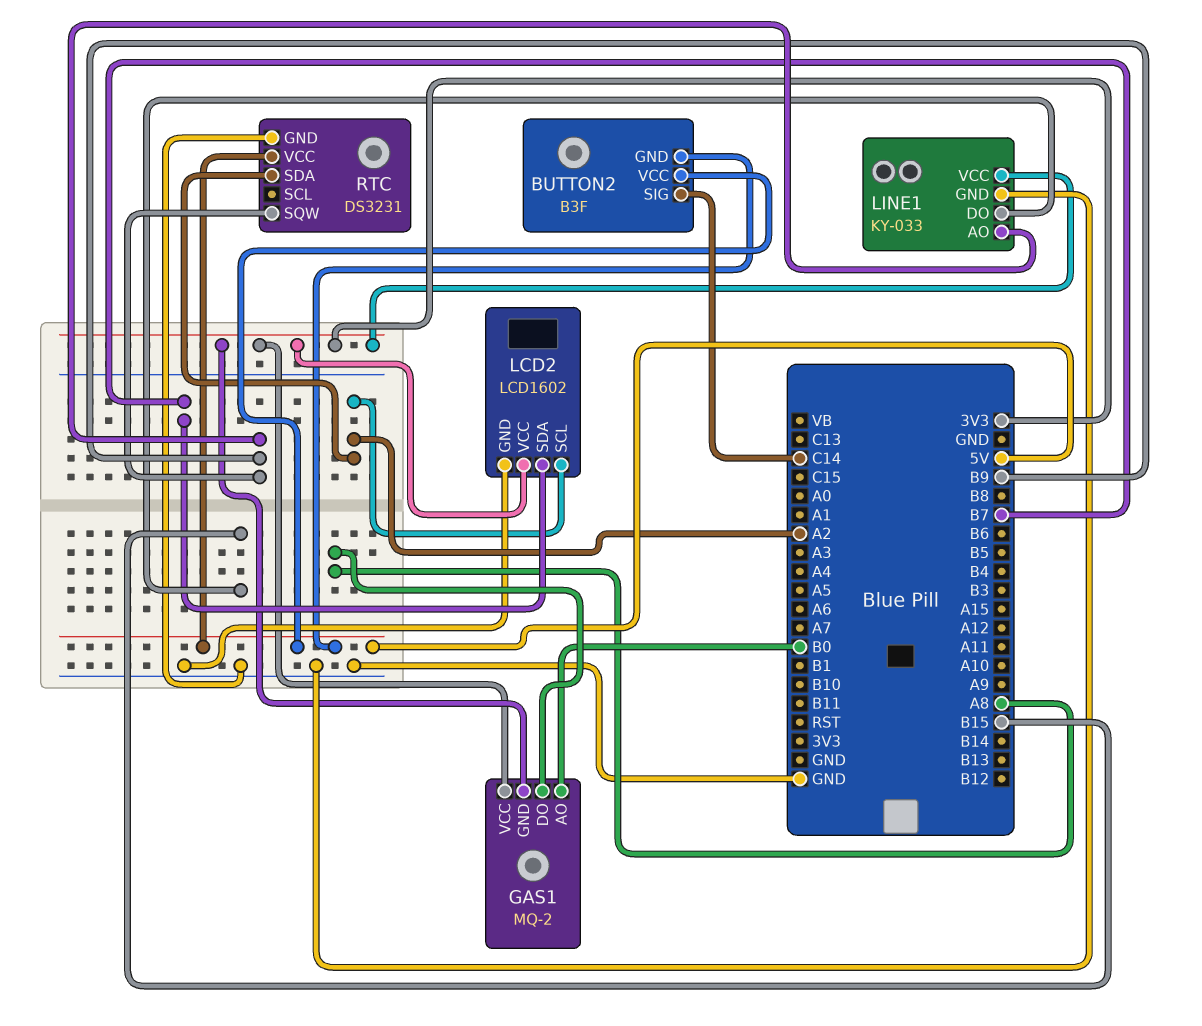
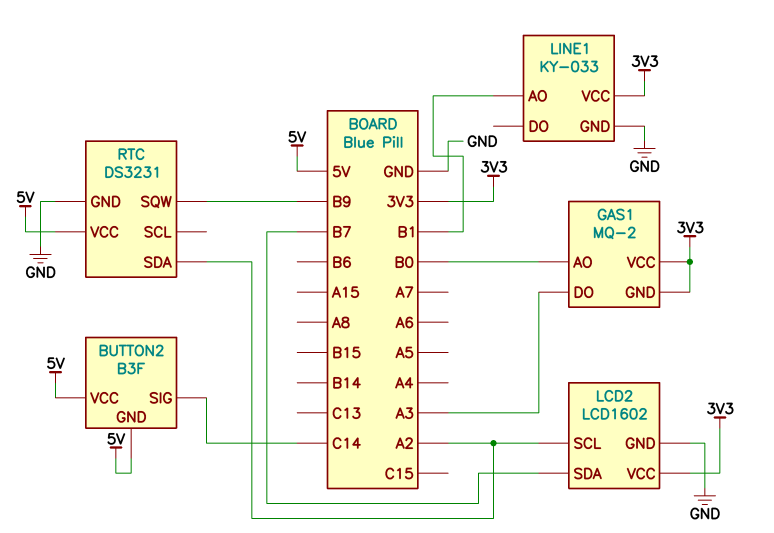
GAS1 pin DO: A8 -> A3
LINE1 pin AO: B9 -> B1
LINE1 pin DO: B15 -> none

